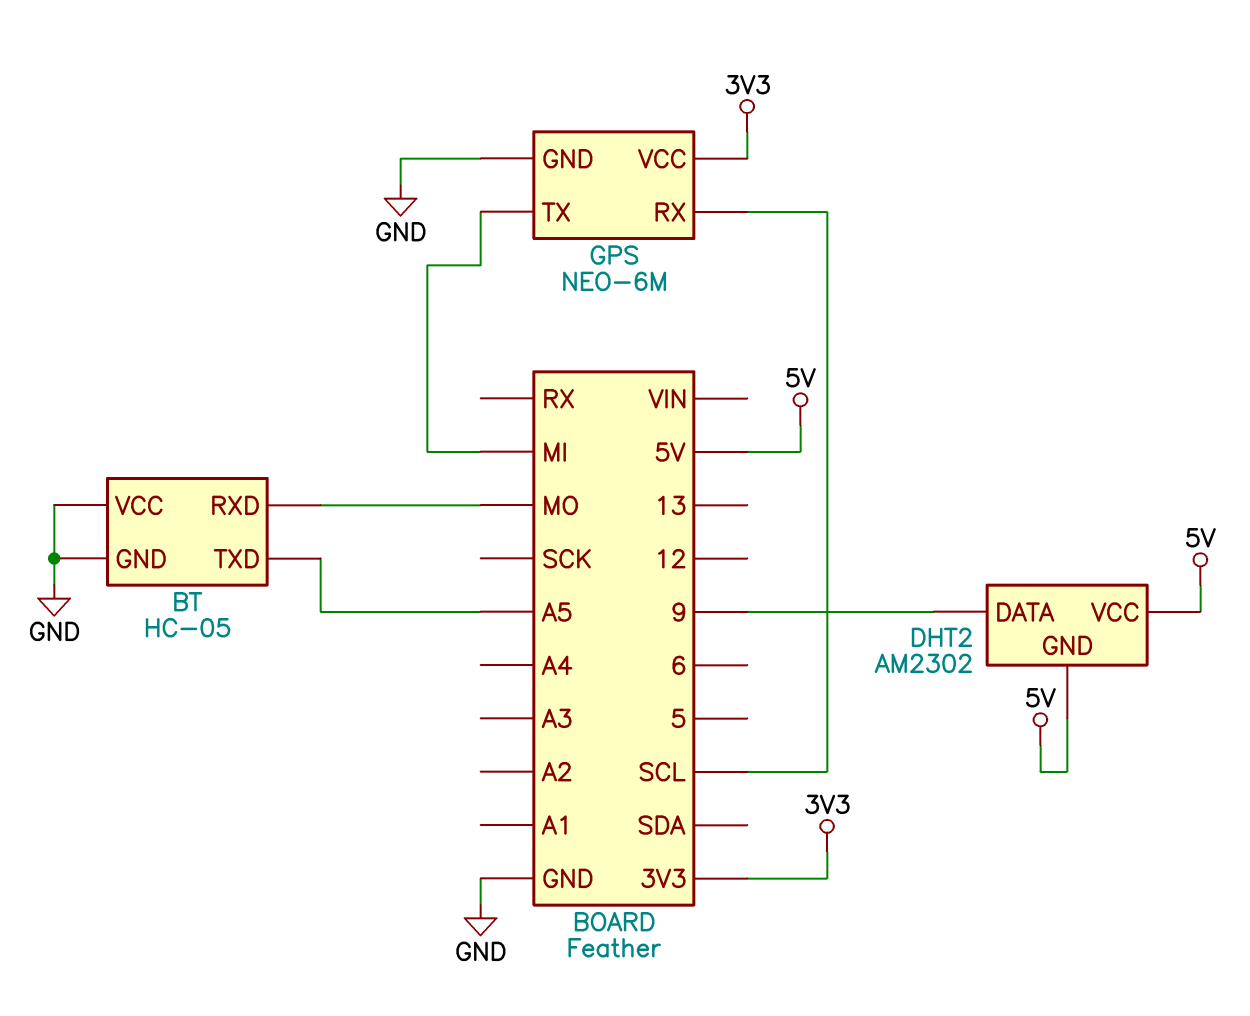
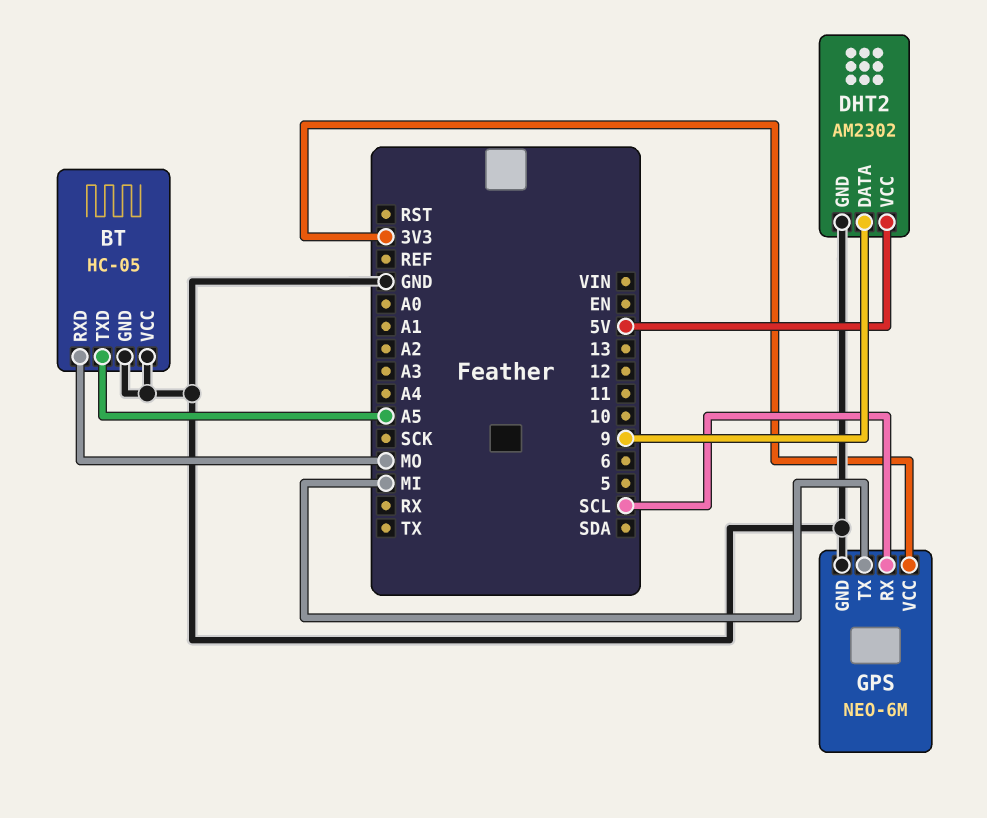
DHT2 pin GND: 5V -> GND

